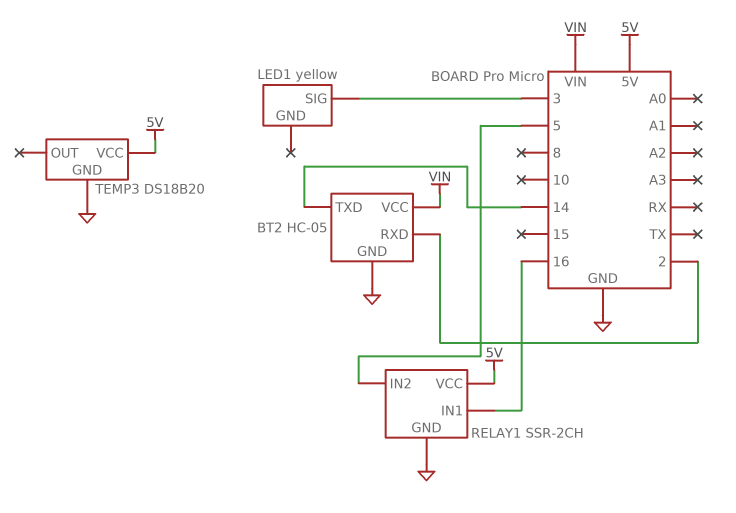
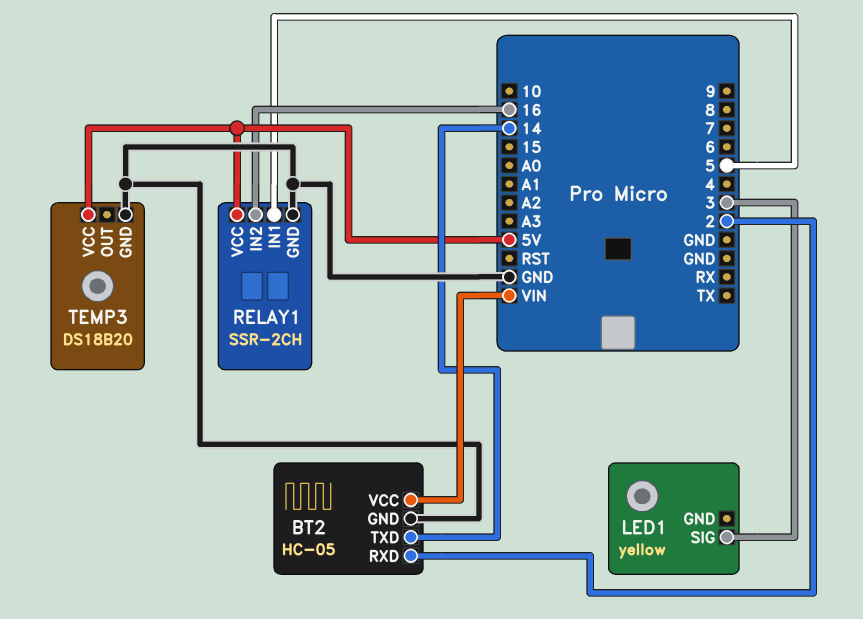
RELAY1 pin IN1: 16 -> 5
RELAY1 pin IN2: 5 -> 16

